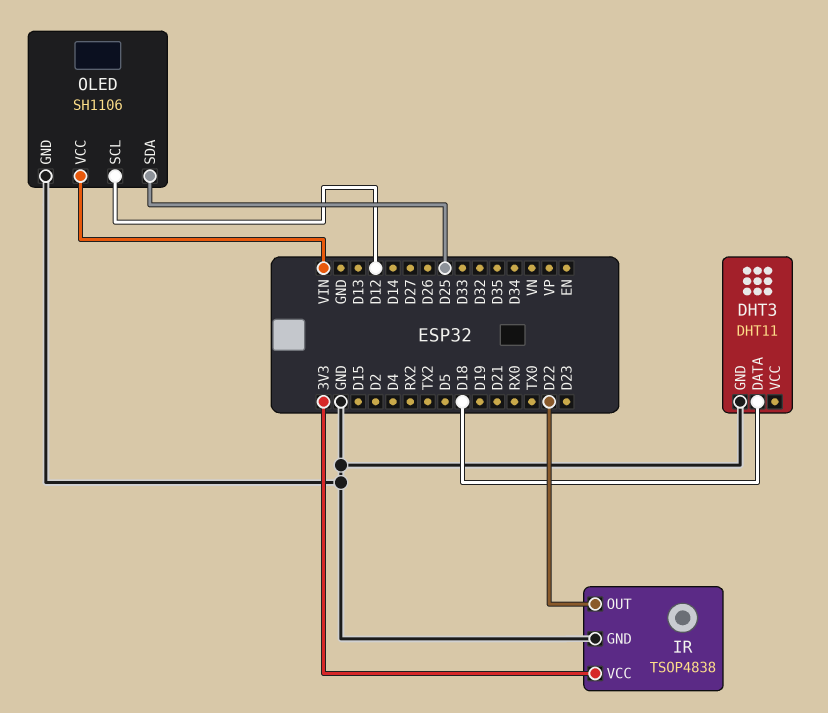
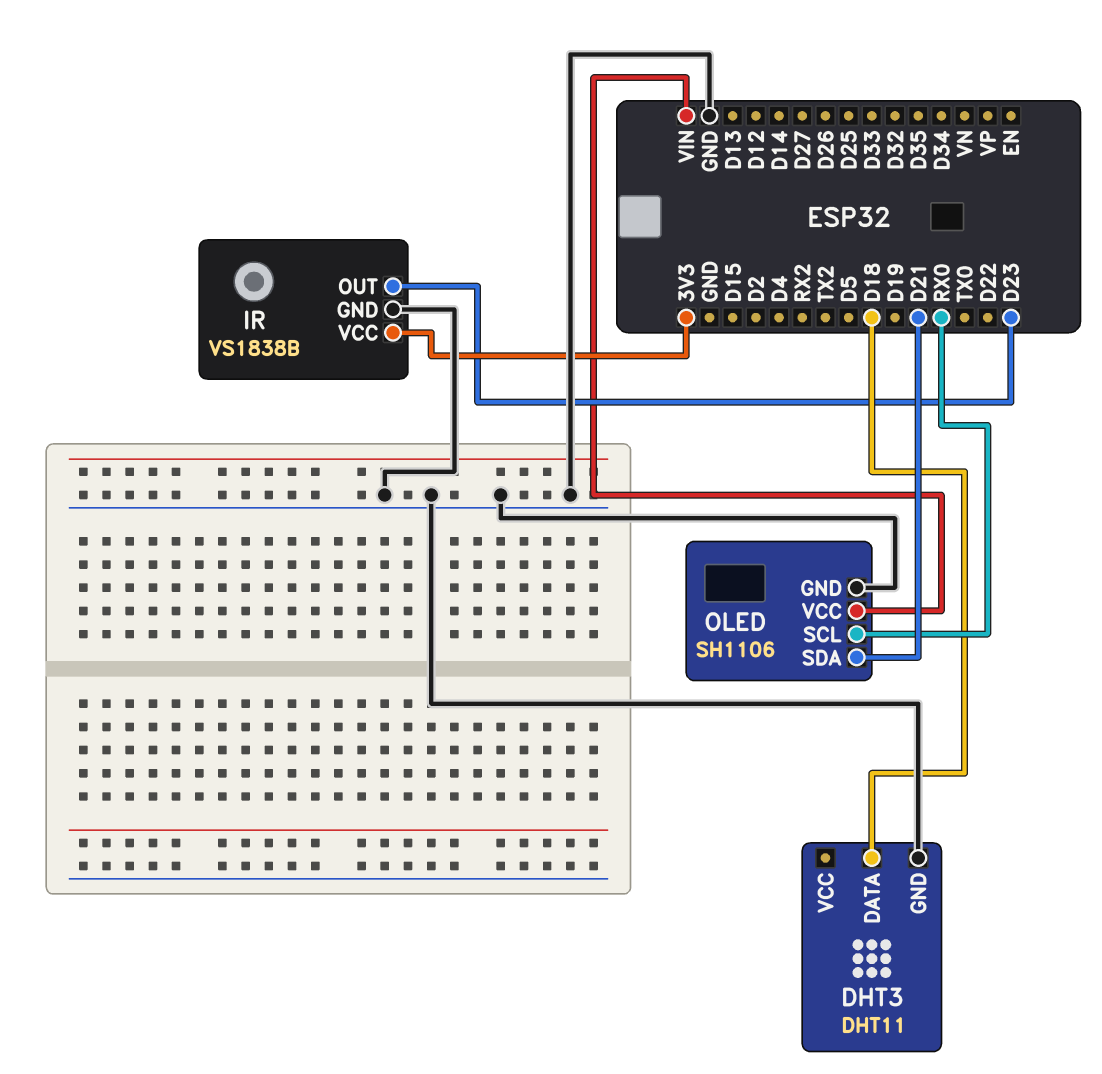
IR: TSOP4838 -> VS1838B
IR pin OUT: D22 -> D23
OLED pin SCL: D12 -> RX0
OLED pin SDA: D25 -> D21

